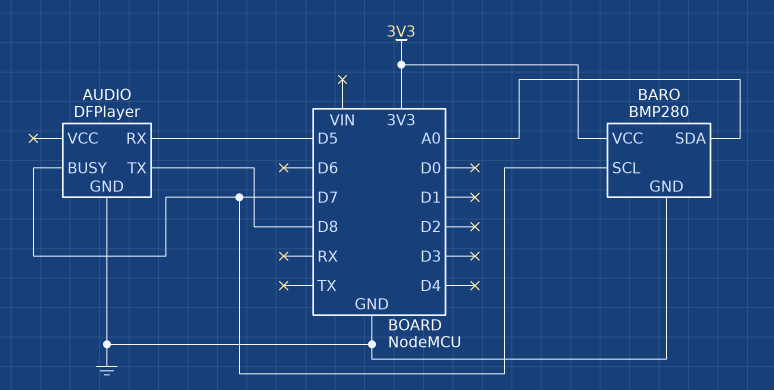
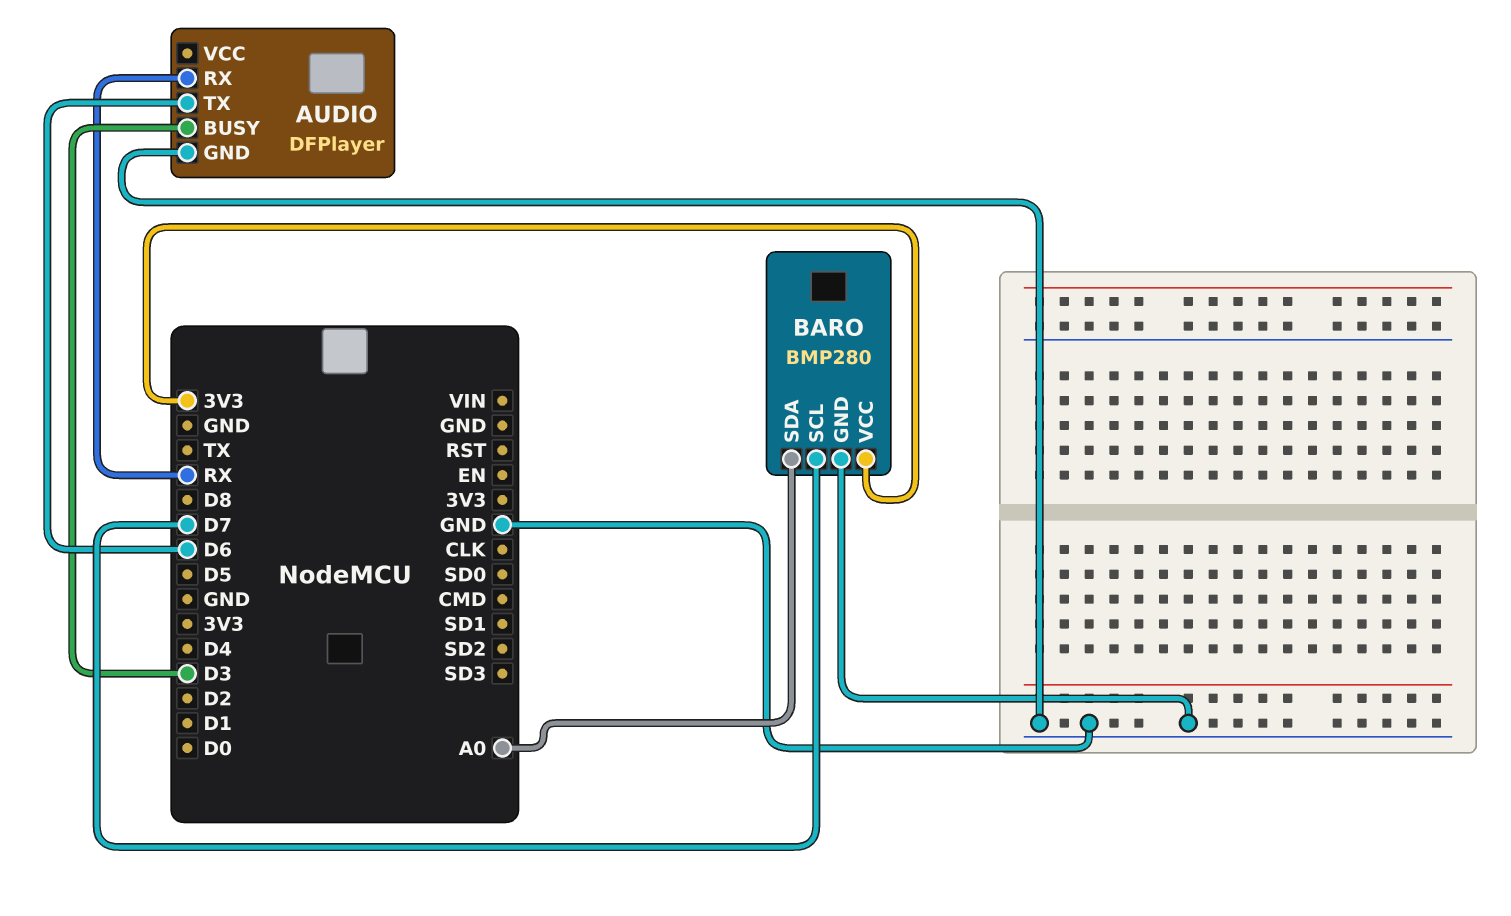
AUDIO pin BUSY: D7 -> D3
AUDIO pin RX: D5 -> RX
AUDIO pin TX: D8 -> D6

